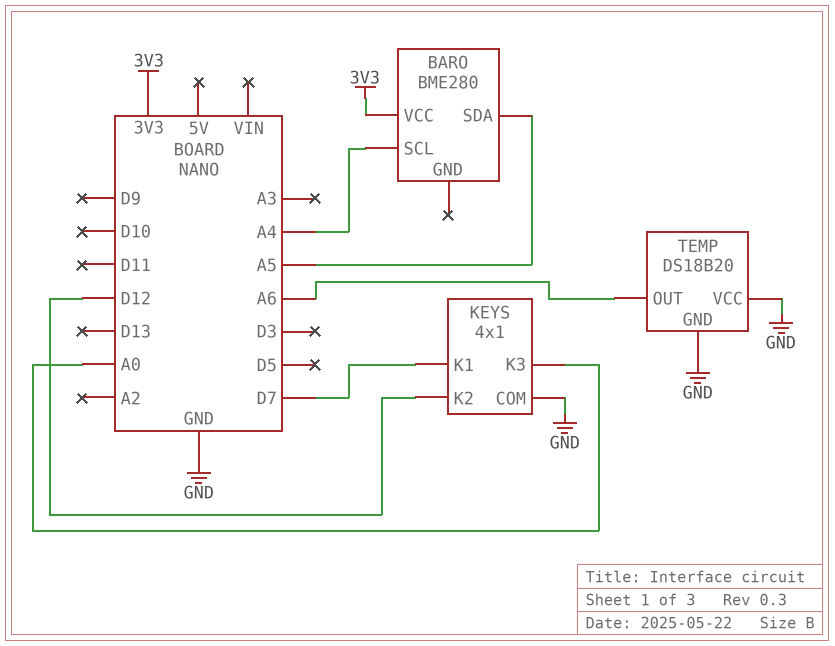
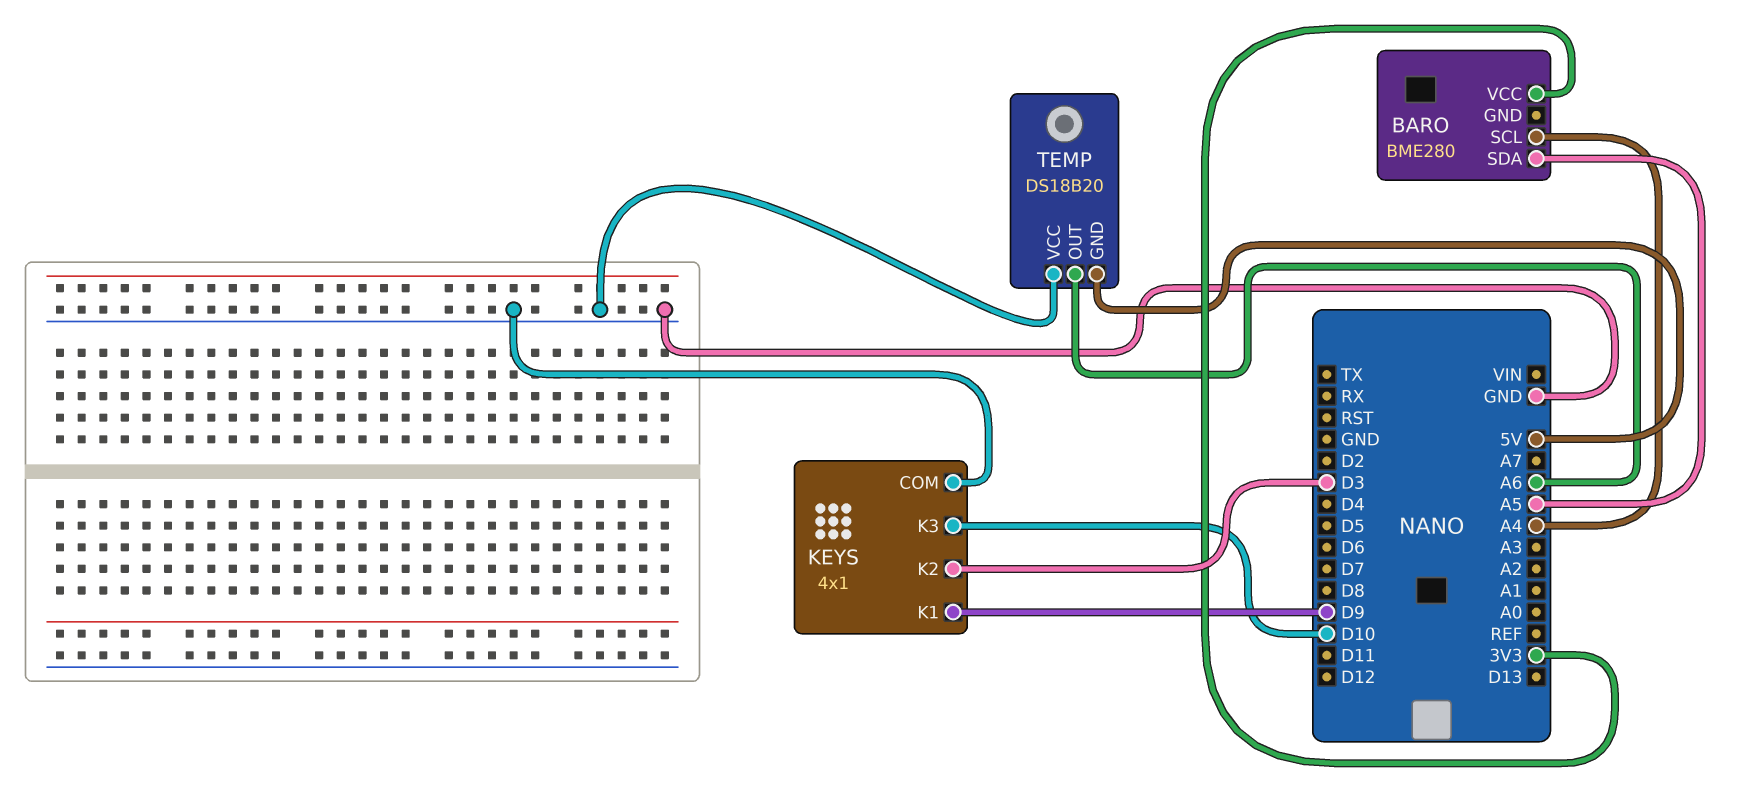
KEYS pin K1: D7 -> D9
KEYS pin K2: D12 -> D3
KEYS pin K3: A0 -> D10
TEMP pin GND: GND -> 5V

